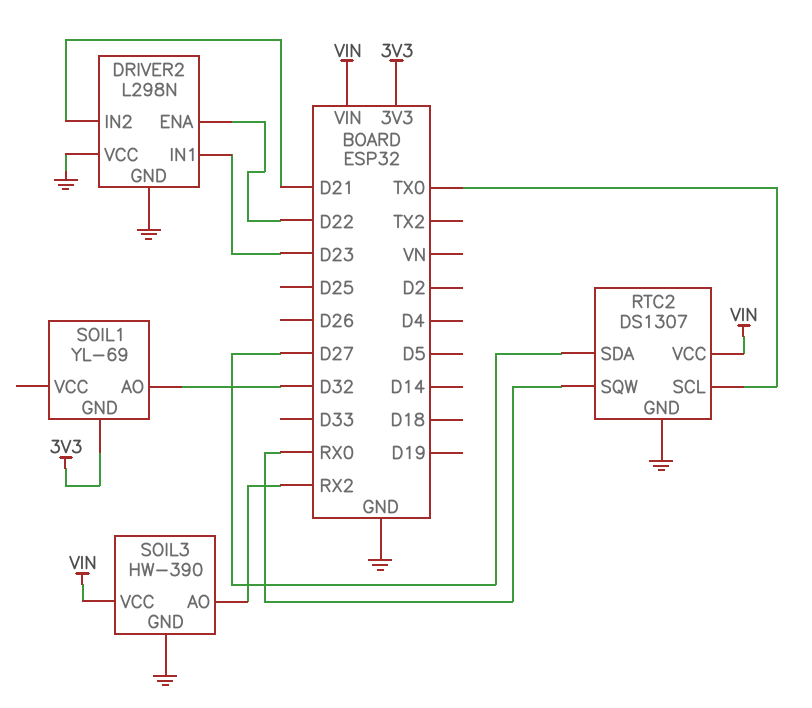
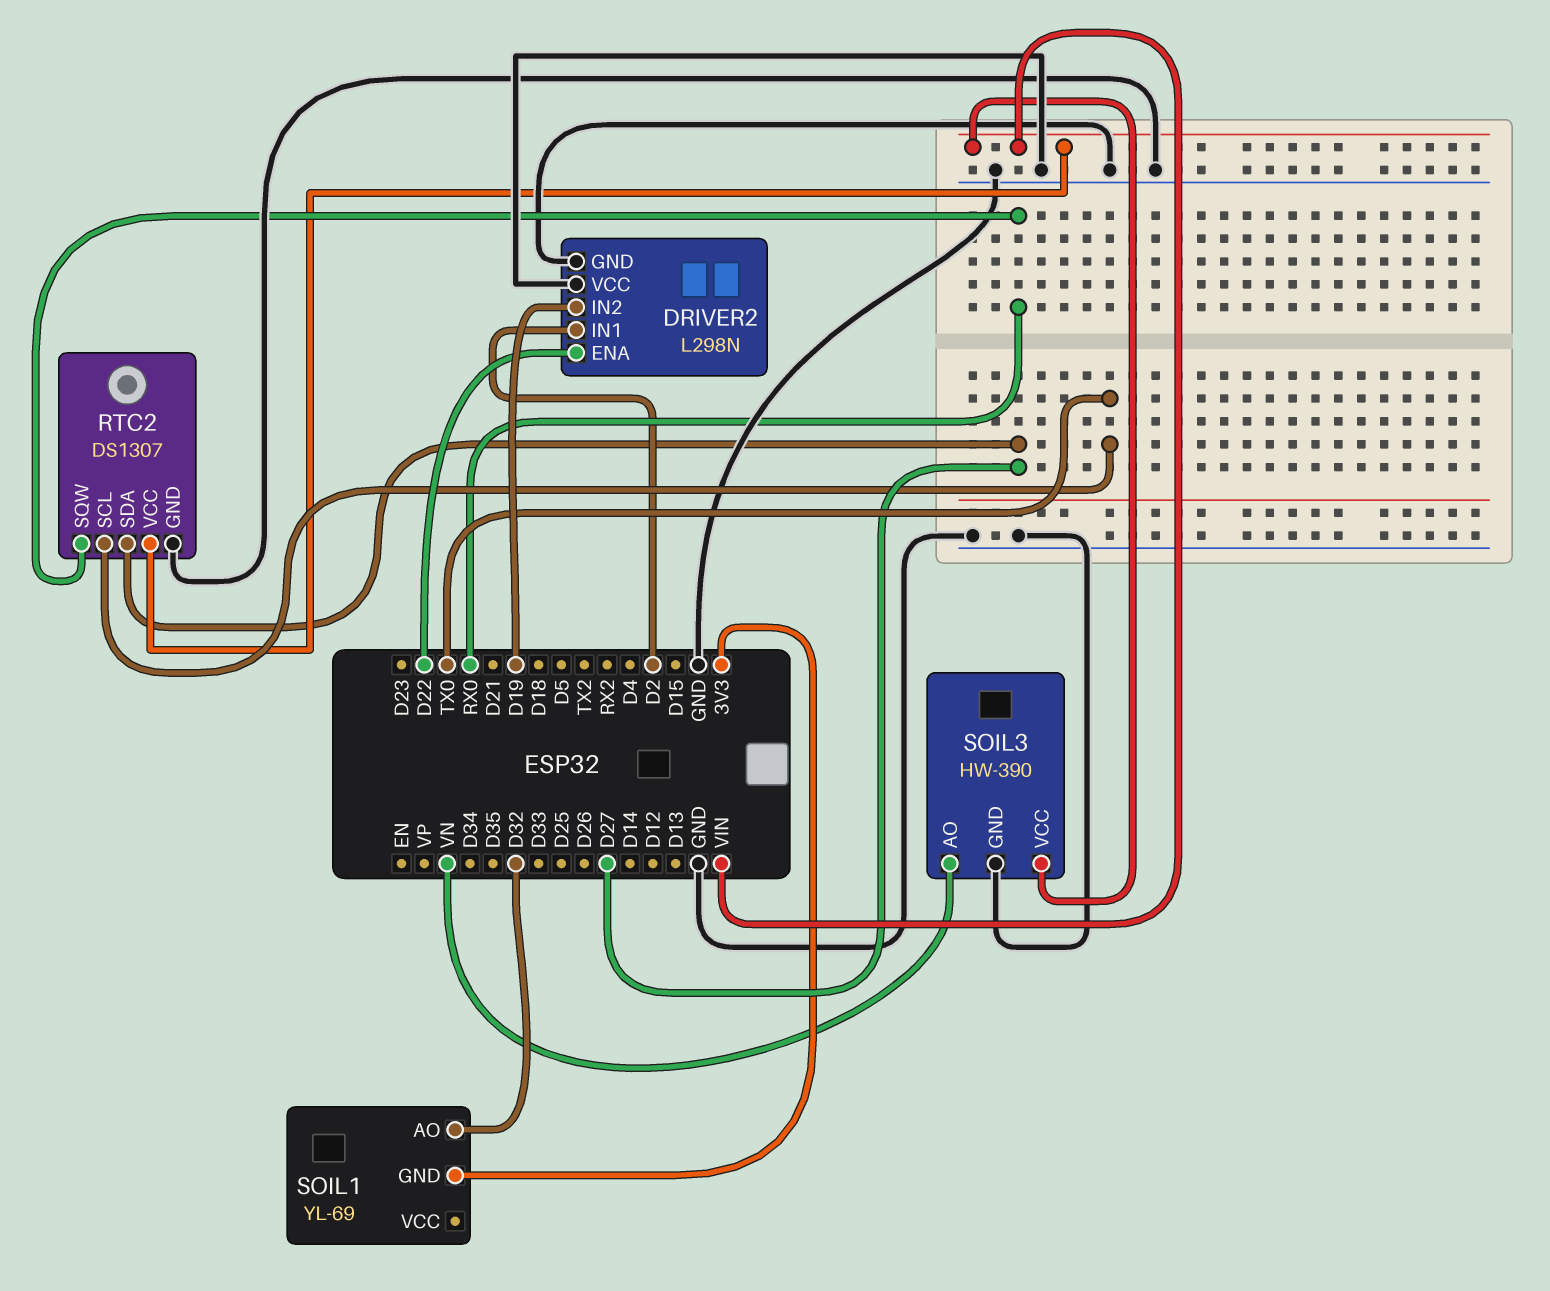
DRIVER2 pin IN1: D23 -> D2
DRIVER2 pin IN2: D21 -> D19
SOIL3 pin AO: RX2 -> VN

